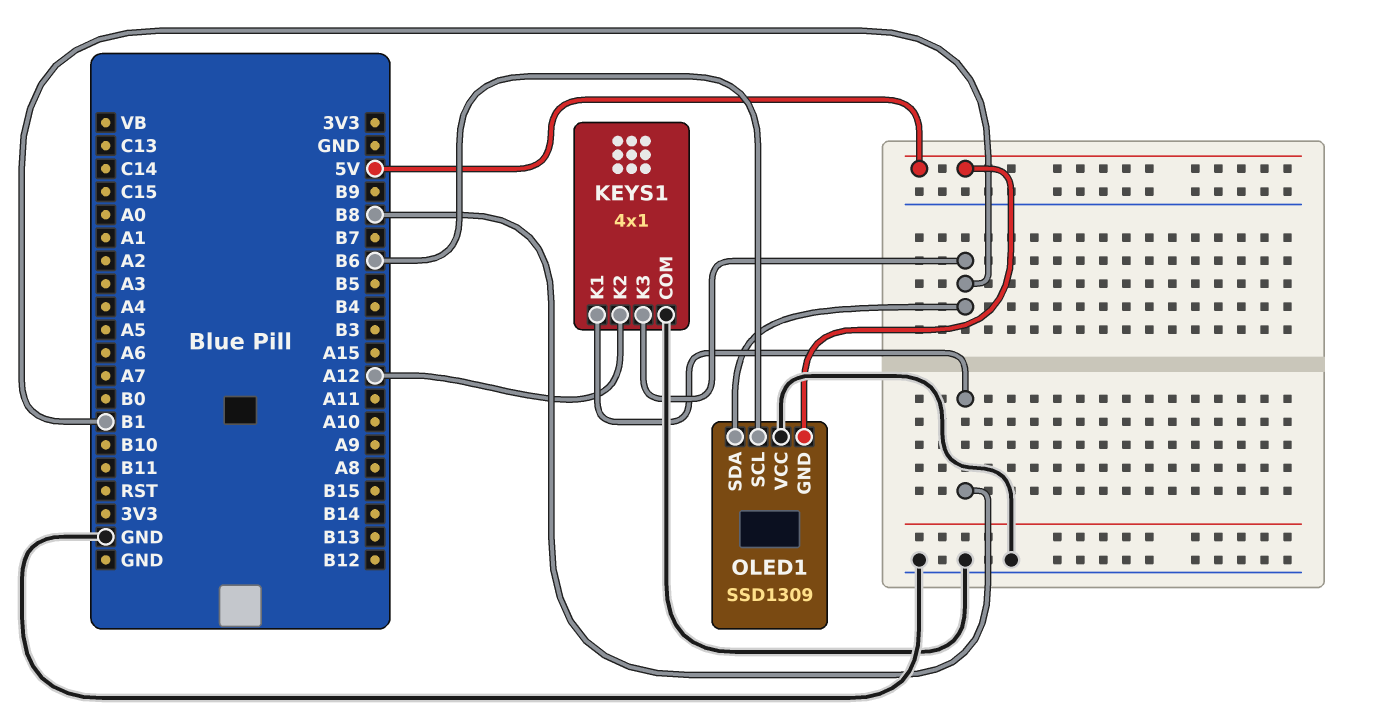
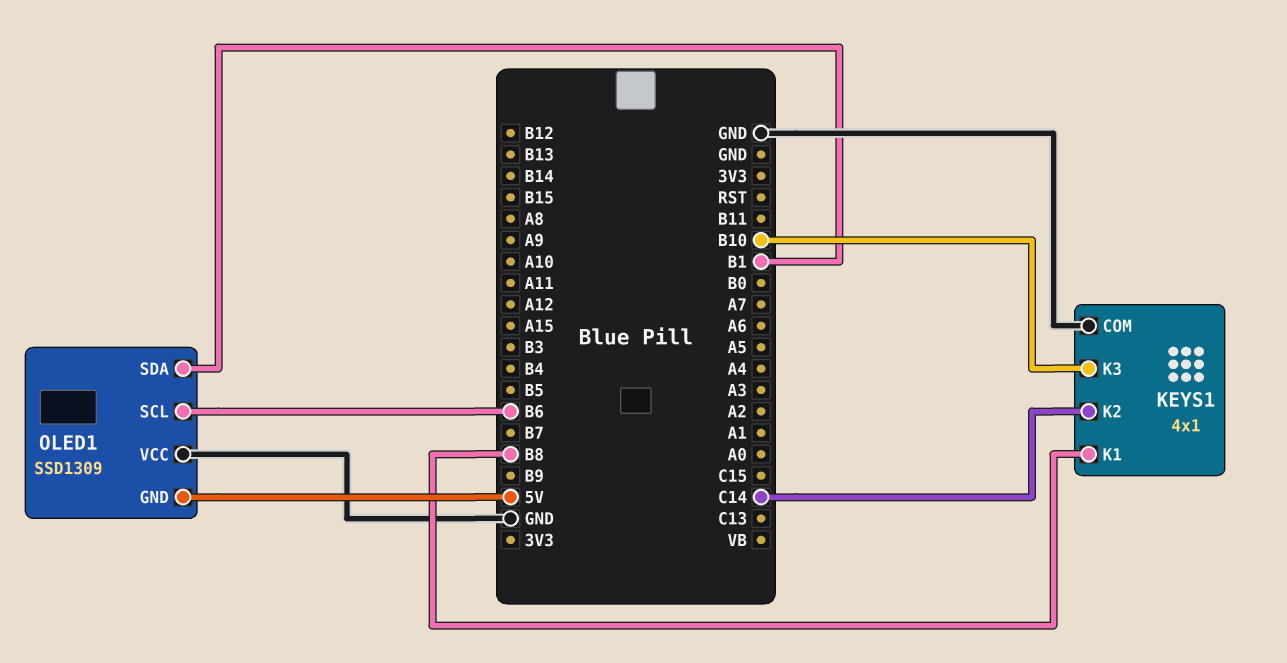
KEYS1 pin K2: A12 -> C14
KEYS1 pin K3: B1 -> B10

